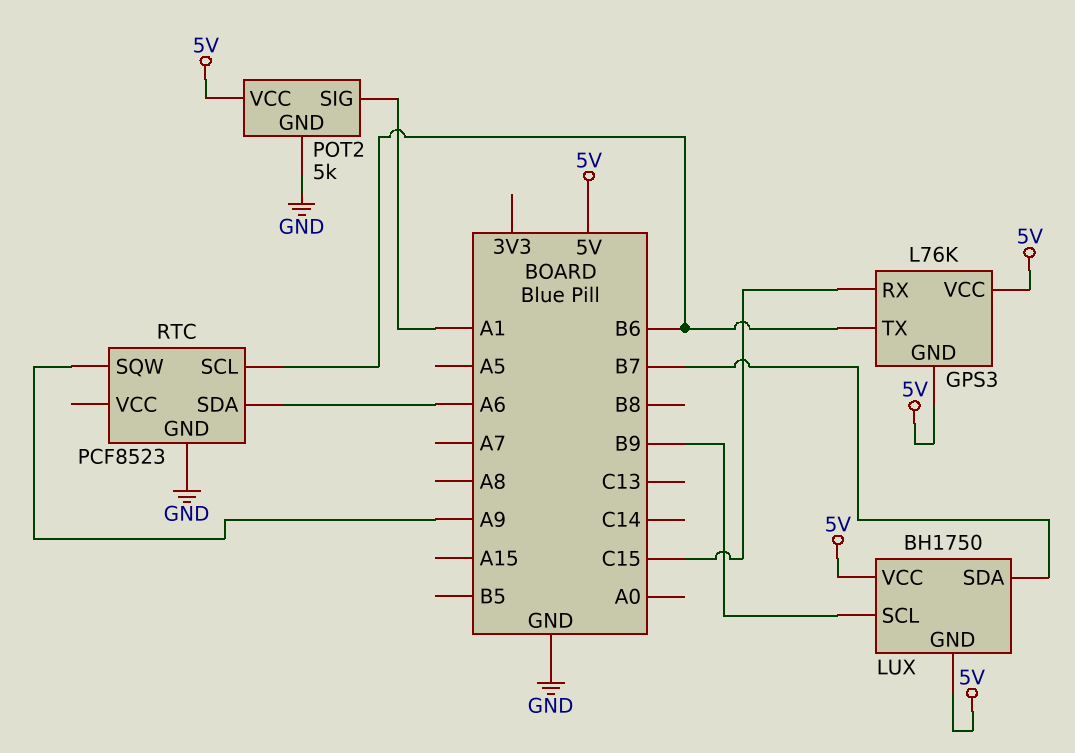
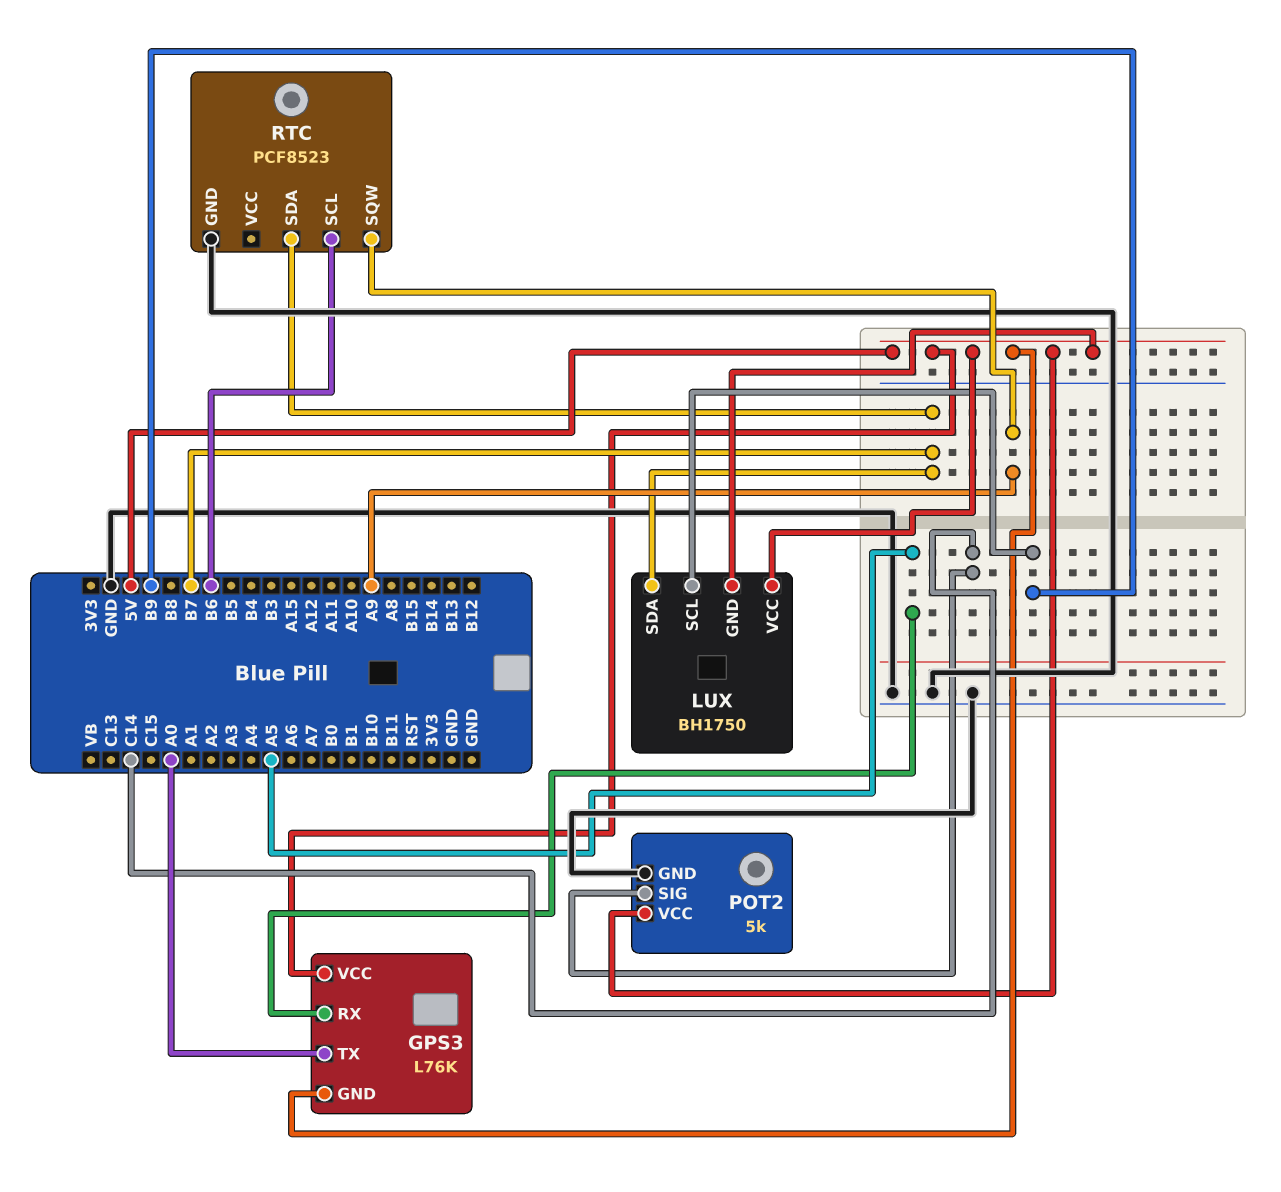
GPS3 pin RX: C15 -> A5
GPS3 pin TX: B6 -> A0
POT2 pin SIG: A1 -> C14
RTC pin SDA: A6 -> B7

